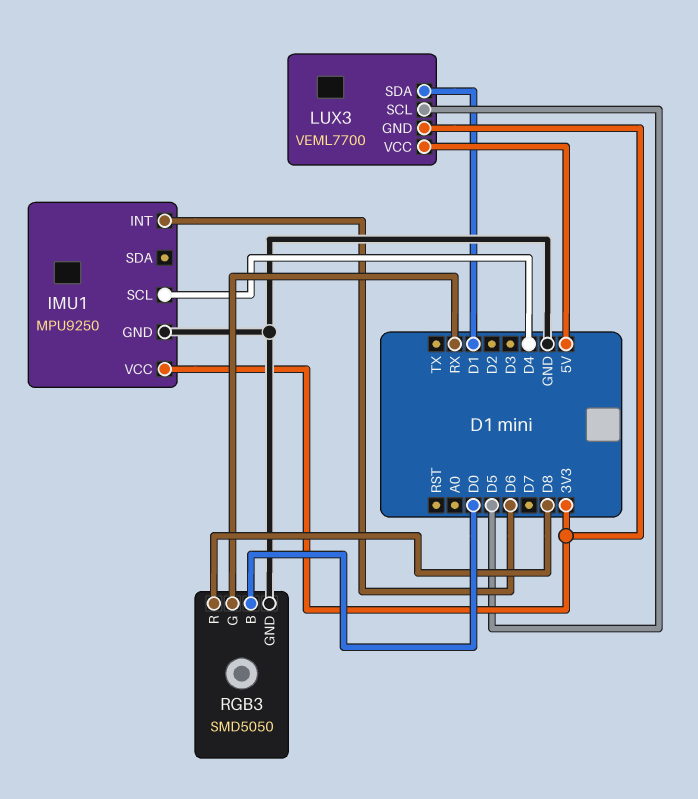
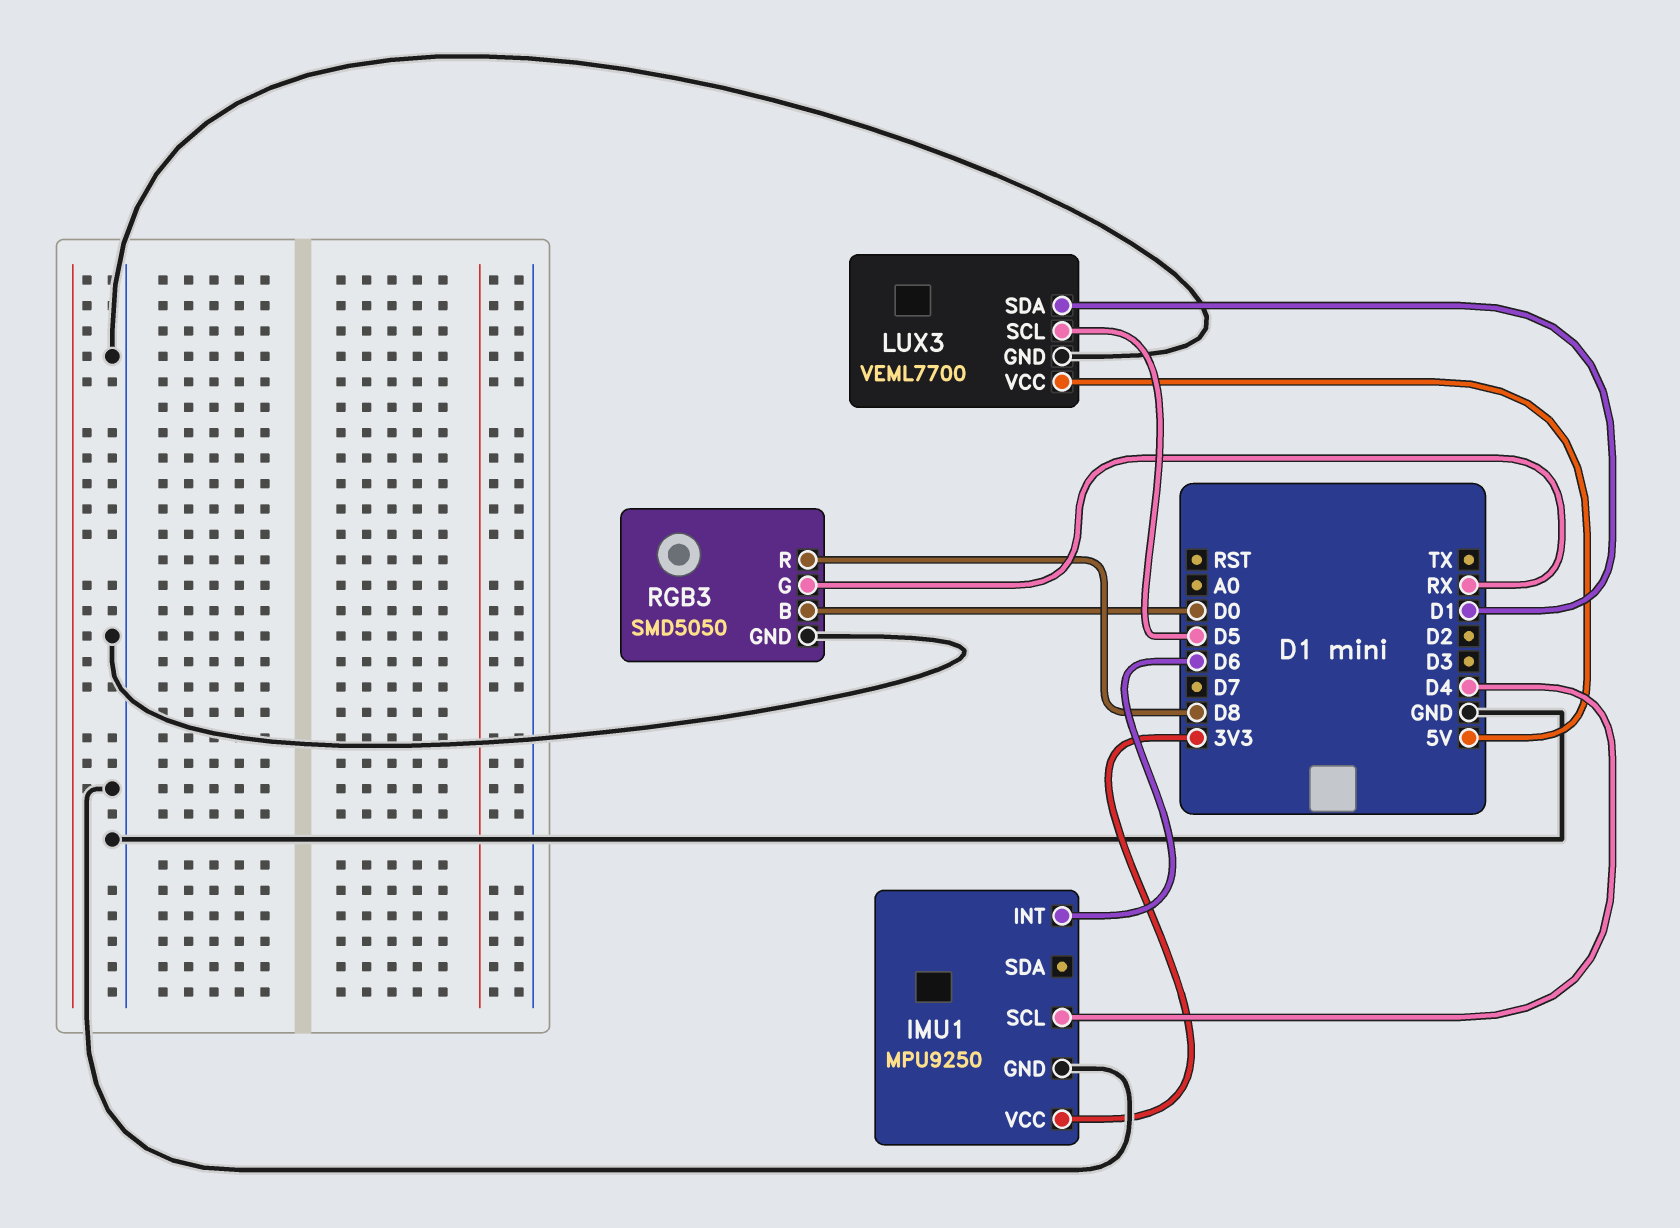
LUX3 pin GND: 3V3 -> GND

